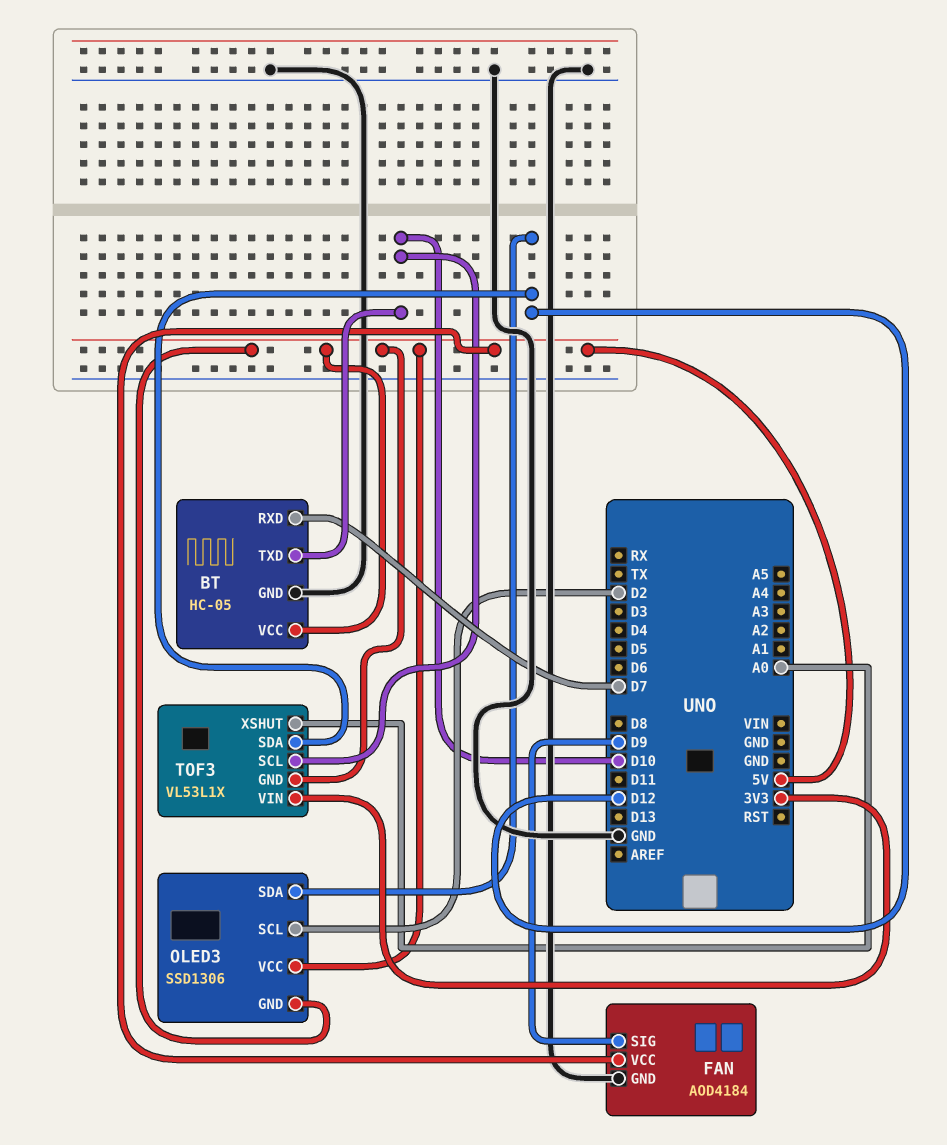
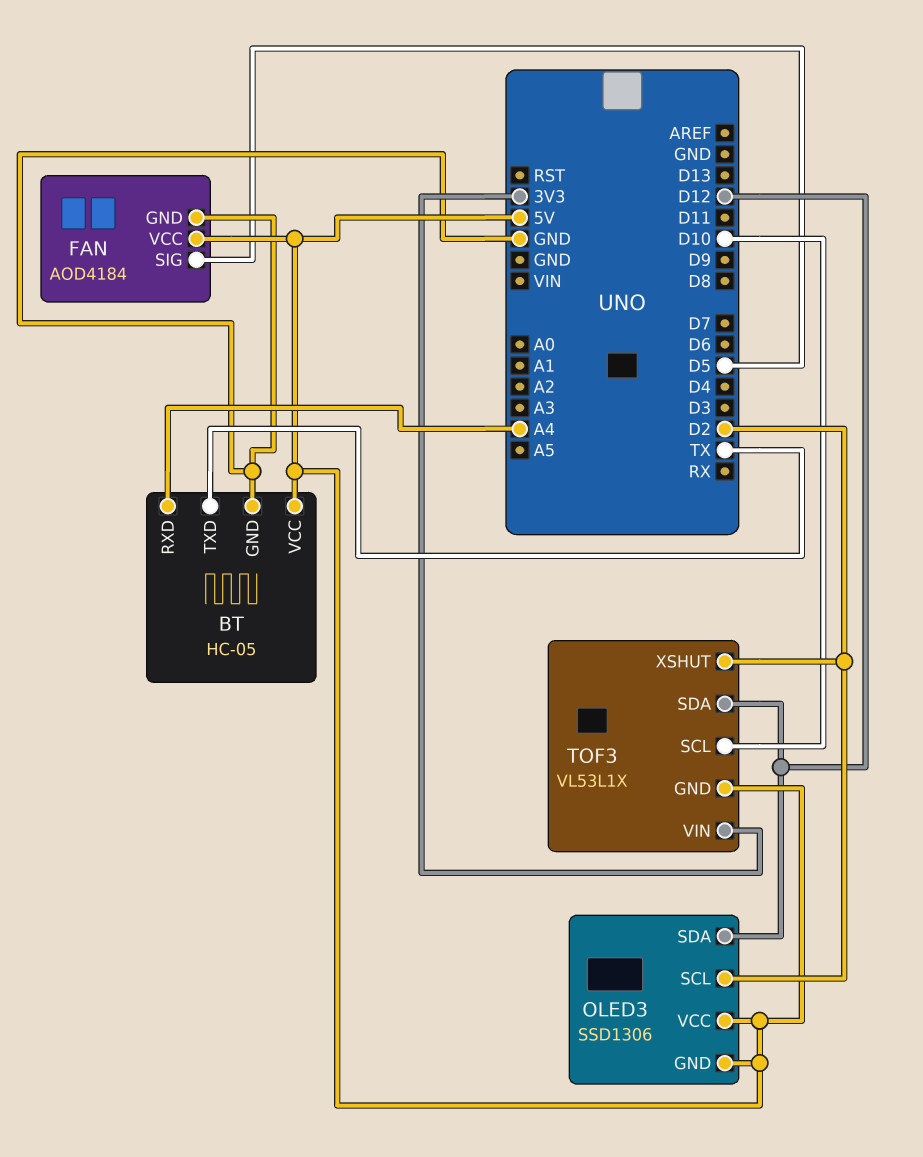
BT pin RXD: D7 -> A4
BT pin TXD: D10 -> TX
FAN pin SIG: D9 -> D5
TOF3 pin XSHUT: A0 -> D2

